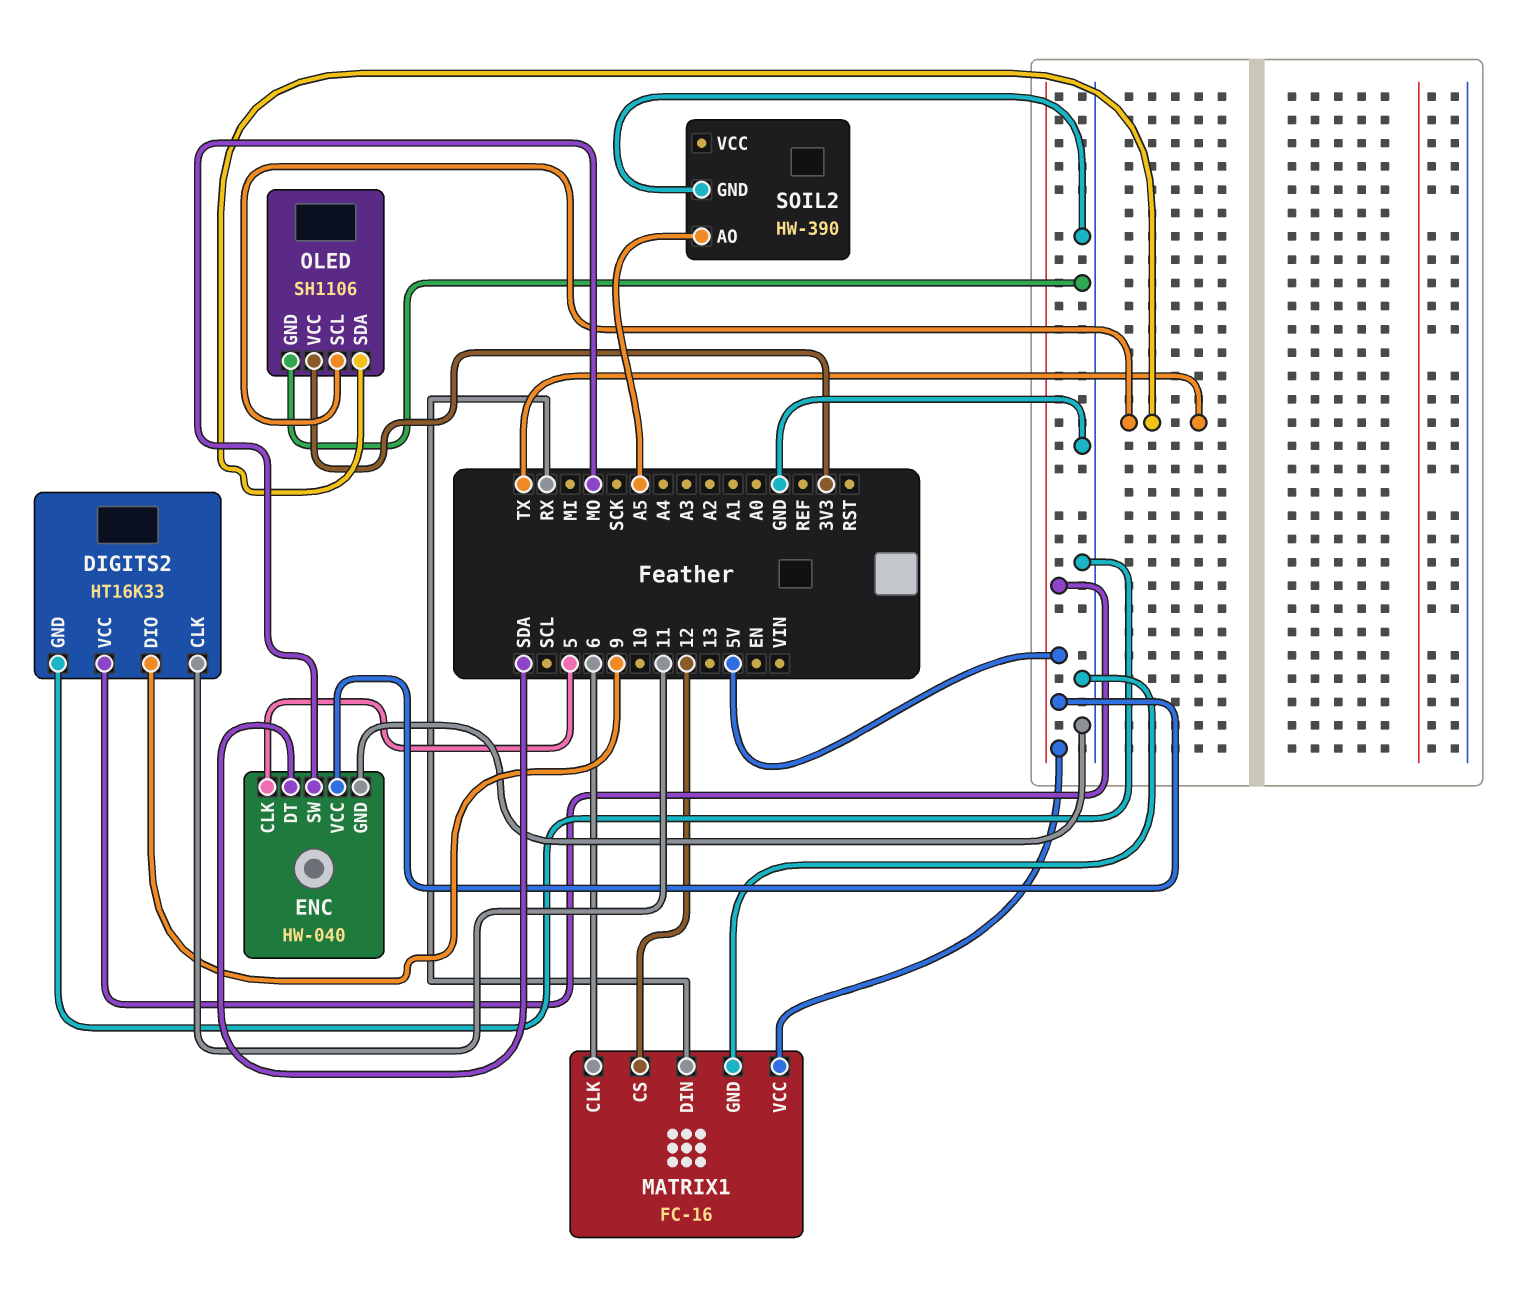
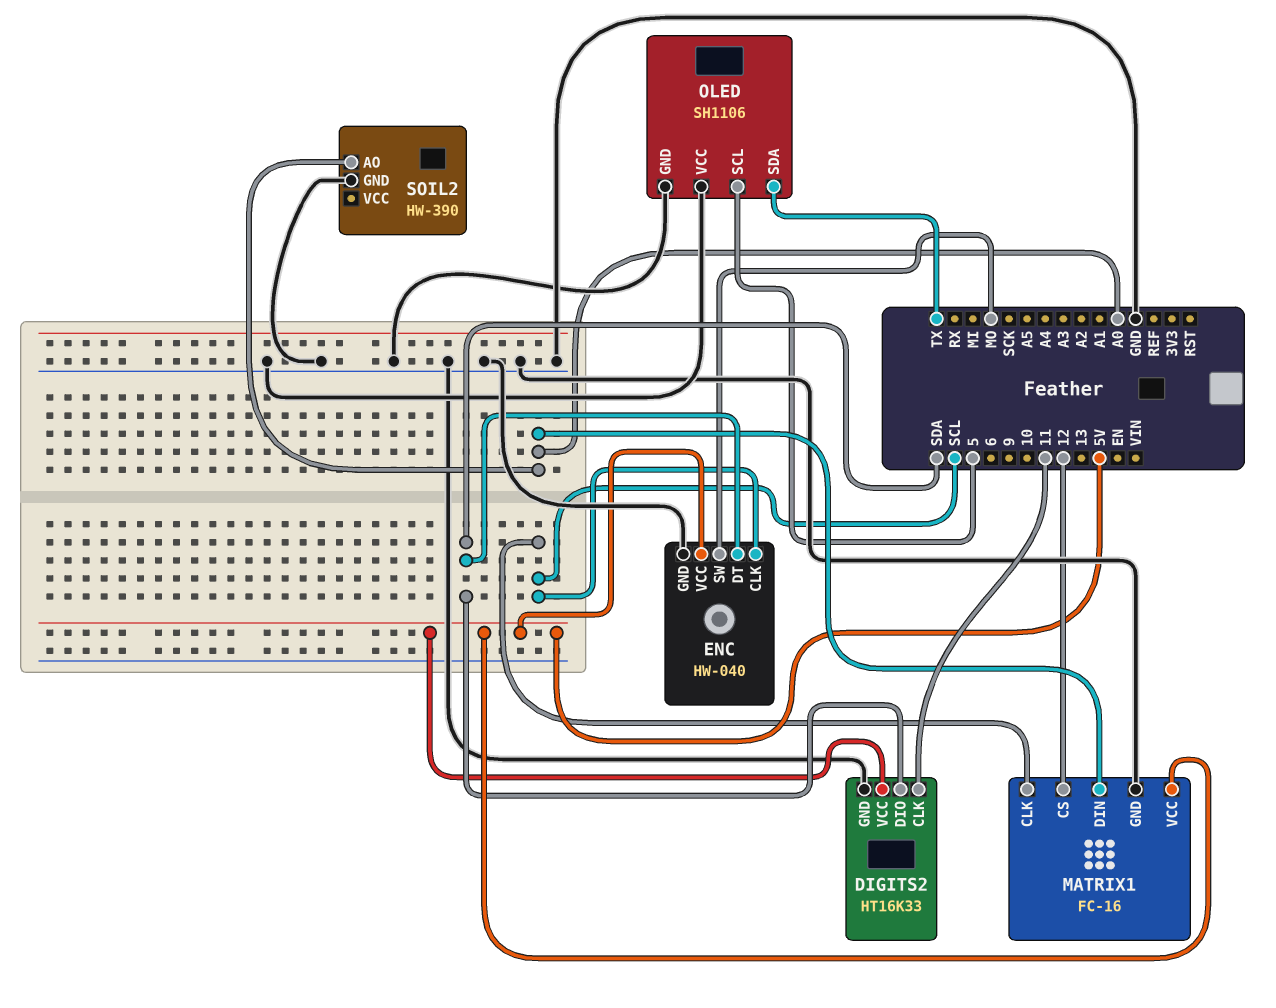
DIGITS2 pin DIO: 9 -> SDA
ENC pin CLK: 5 -> SCL
MATRIX1 pin CLK: 6 -> SCL
MATRIX1 pin DIN: RX -> A0
OLED pin SCL: TX -> 5
OLED pin VCC: 3V3 -> GND
SOIL2 pin AO: A5 -> A0

